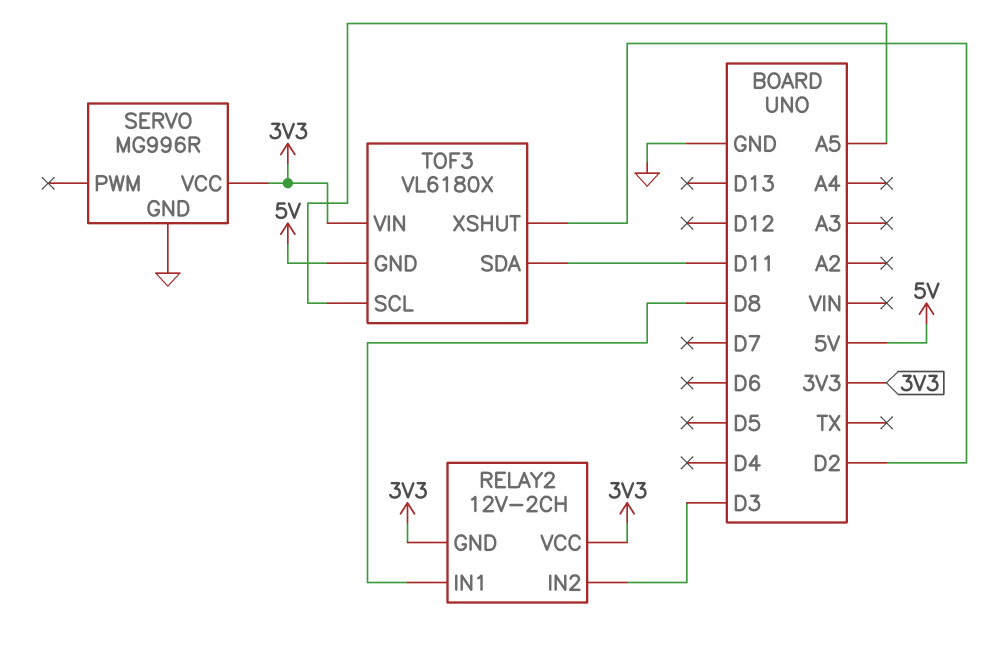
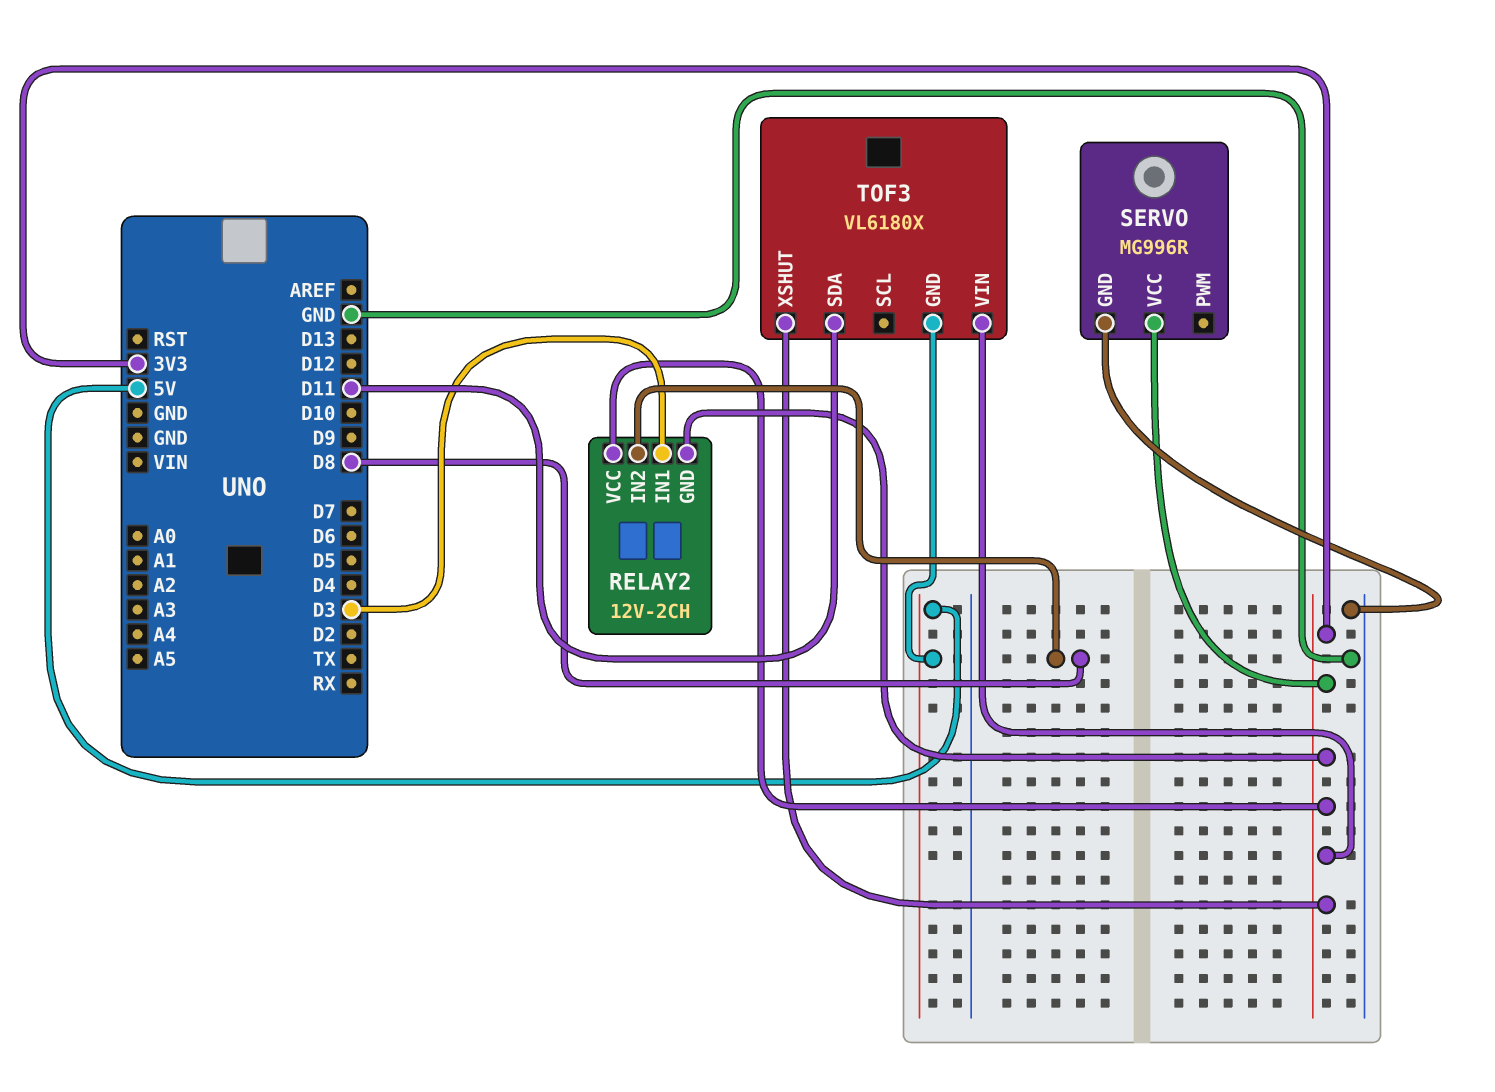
RELAY2 pin IN1: D8 -> D3
RELAY2 pin IN2: D3 -> D8
TOF3 pin SCL: A5 -> none
TOF3 pin XSHUT: D2 -> 3V3

